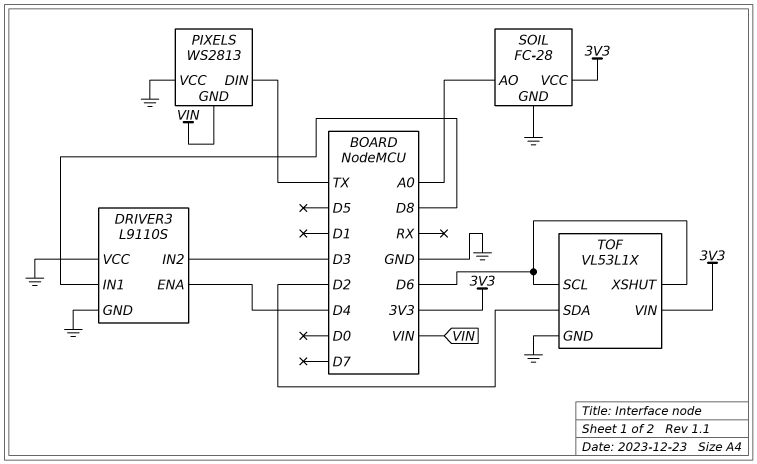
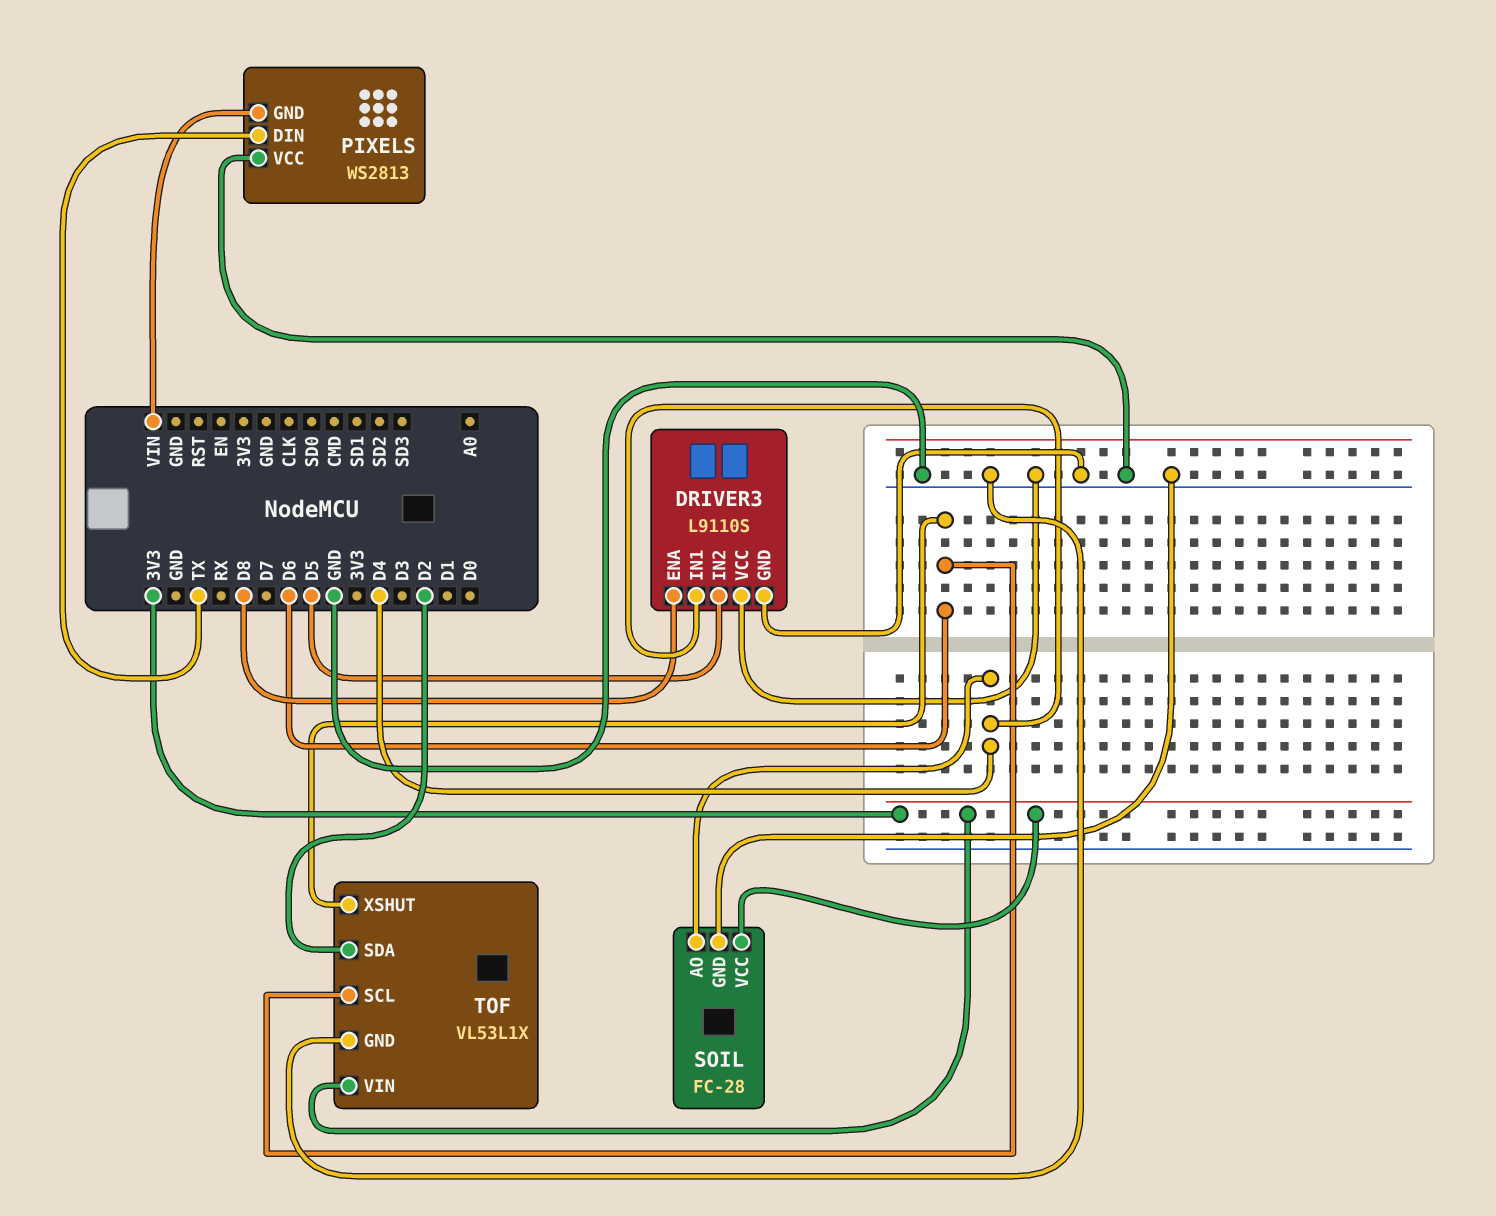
DRIVER3 pin ENA: D4 -> D8
DRIVER3 pin IN1: D8 -> D4
DRIVER3 pin IN2: D3 -> D5
SOIL pin AO: A0 -> D4

